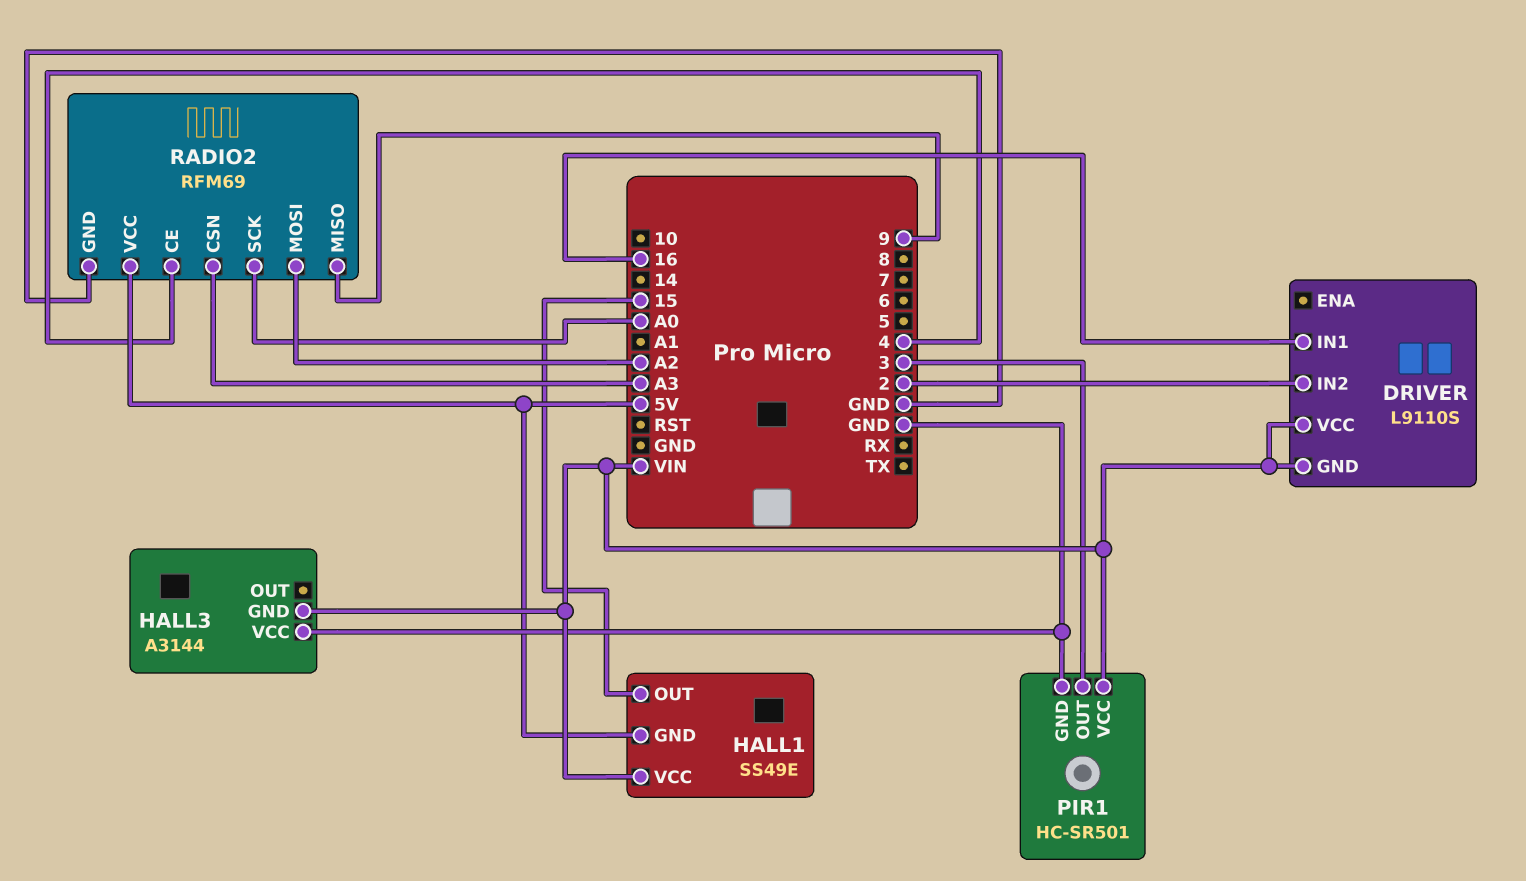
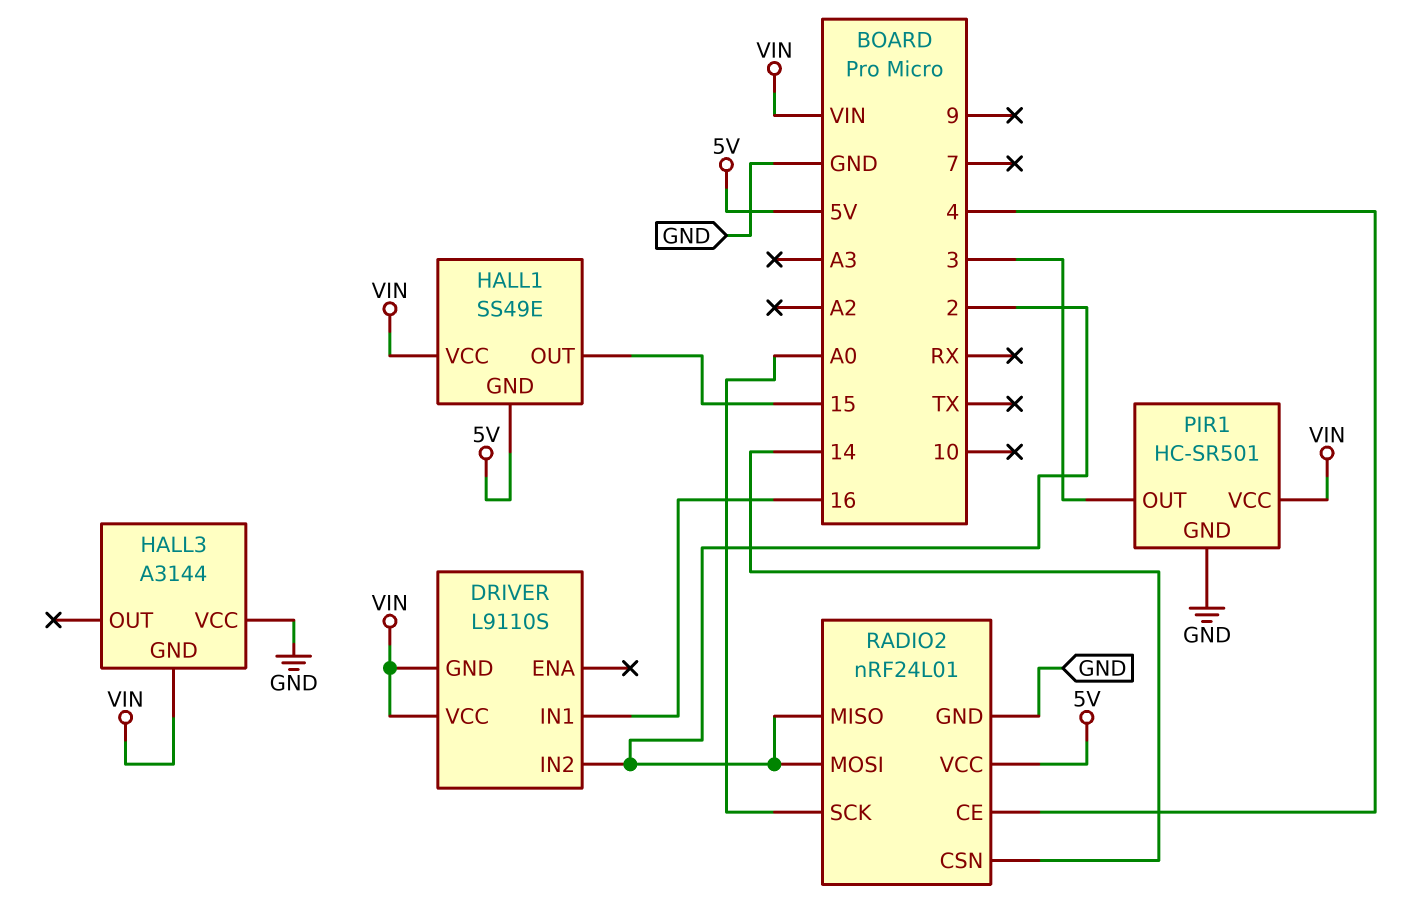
RADIO2: RFM69 -> nRF24L01
RADIO2 pin CSN: A3 -> 14
RADIO2 pin MISO: 9 -> 2
RADIO2 pin MOSI: A2 -> 2

